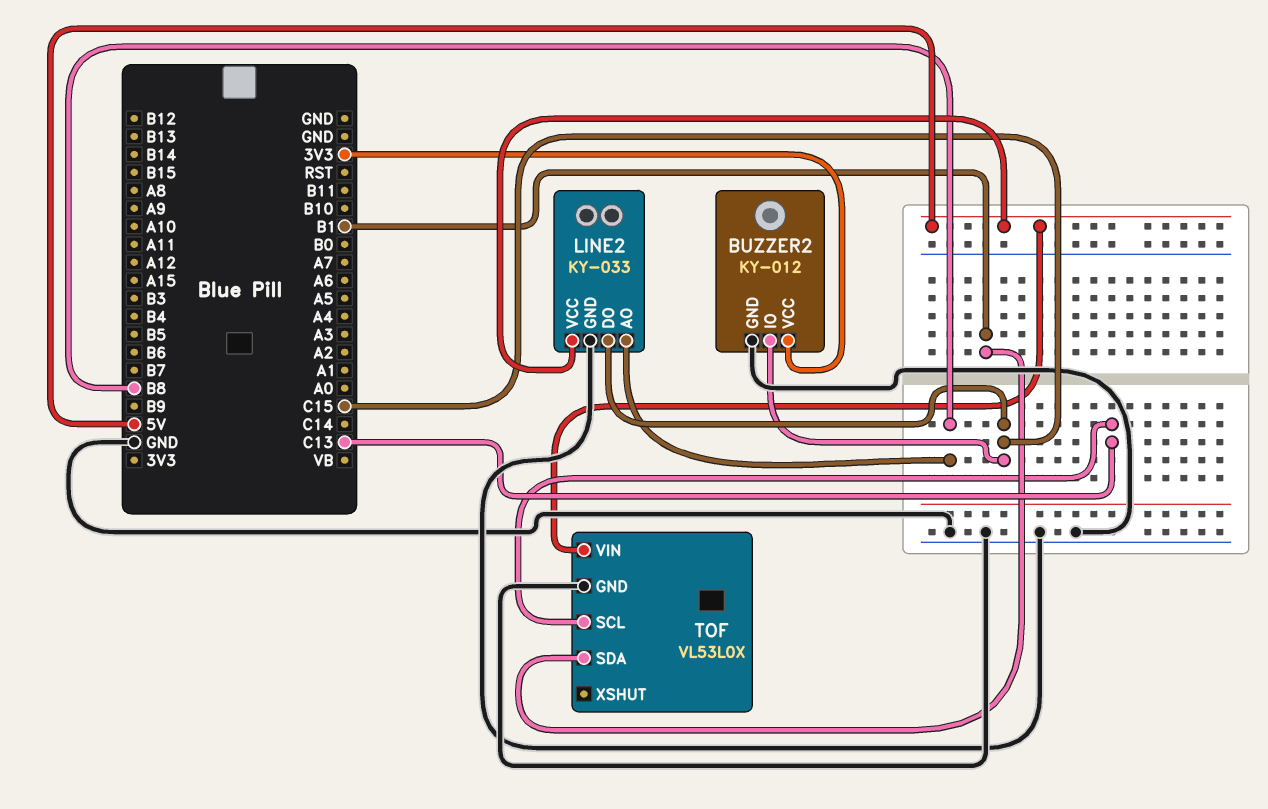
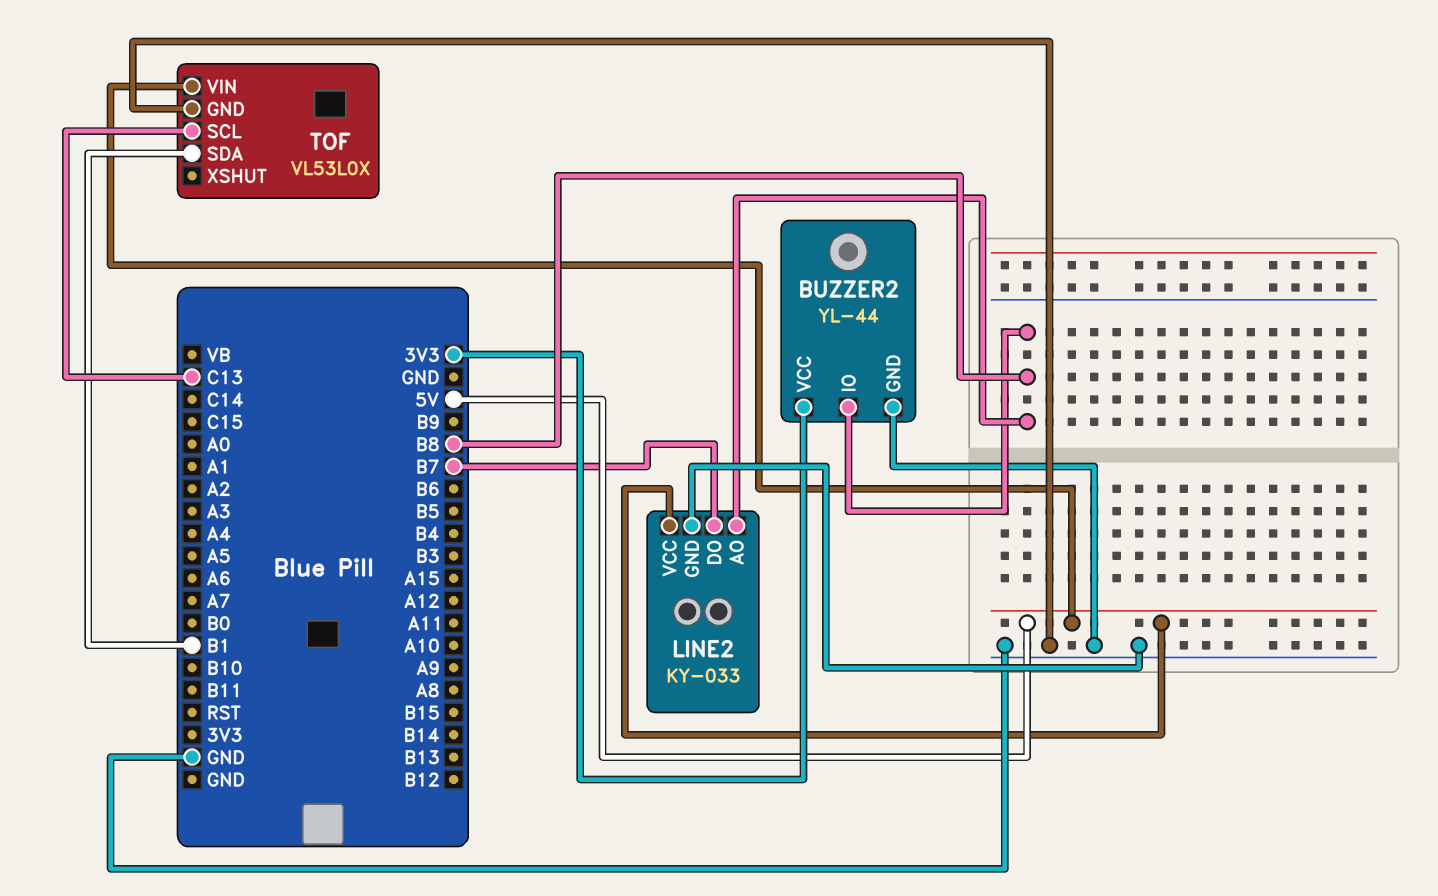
BUZZER2: KY-012 -> YL-44
BUZZER2 pin IO: C15 -> B8
LINE2 pin DO: C15 -> B7

